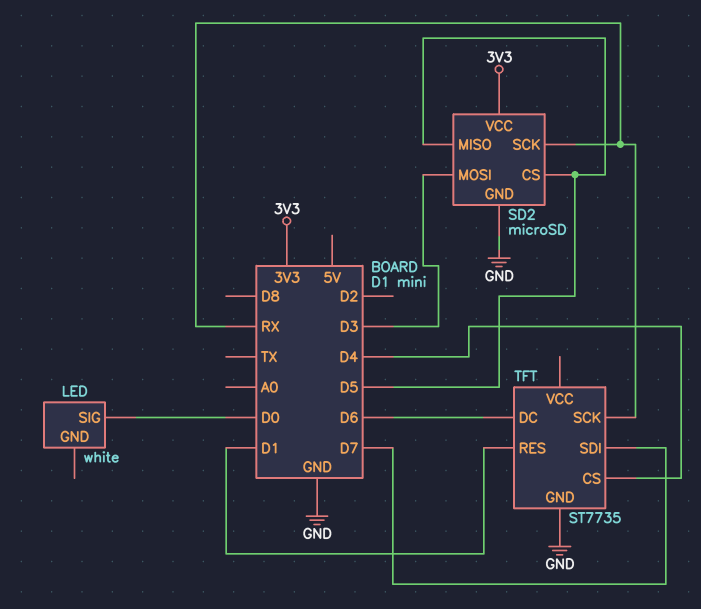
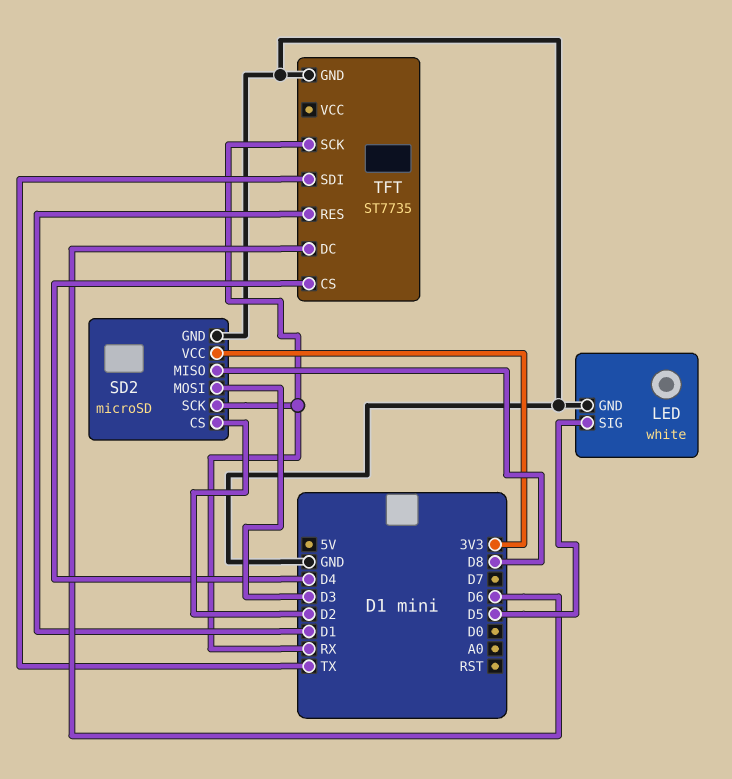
LED pin GND: none -> GND
LED pin SIG: D0 -> D5
SD2 pin CS: D5 -> D2
SD2 pin MISO: D5 -> D8
TFT pin SDI: D7 -> TX

